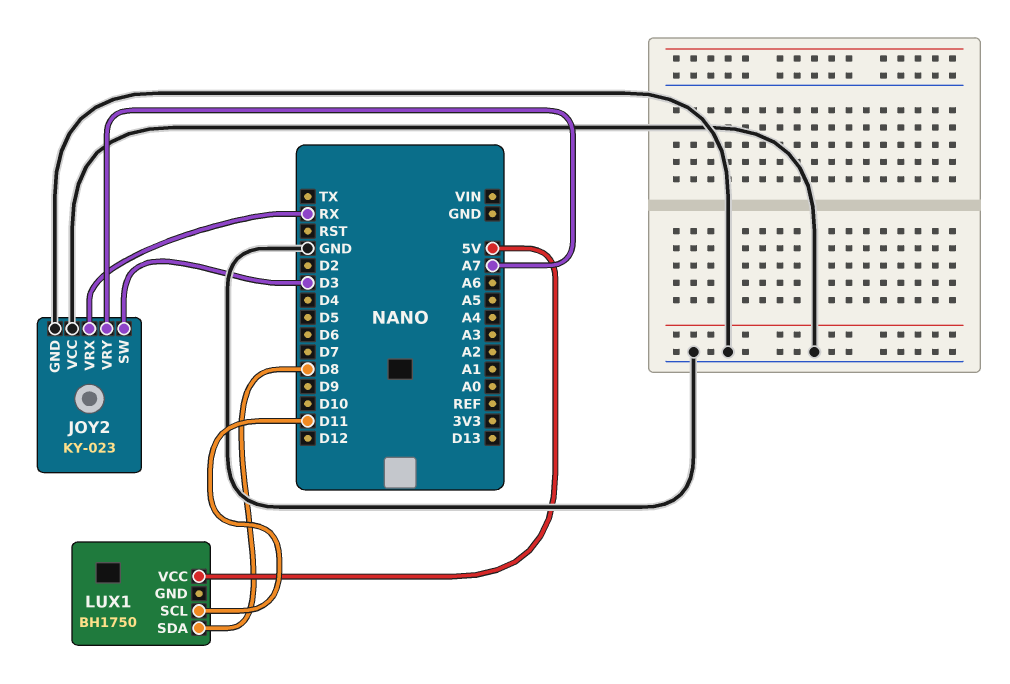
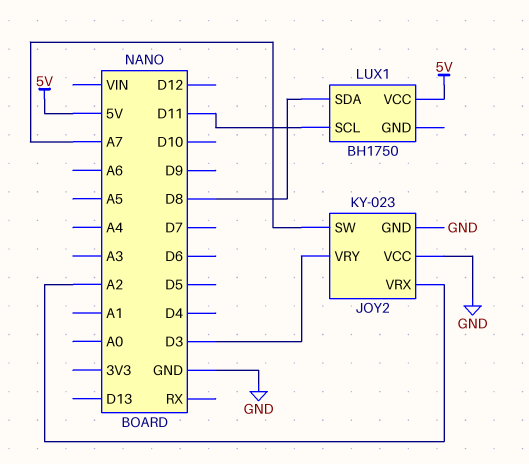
JOY2 pin SW: D3 -> A7
JOY2 pin VRX: RX -> A2
JOY2 pin VRY: A7 -> D3

